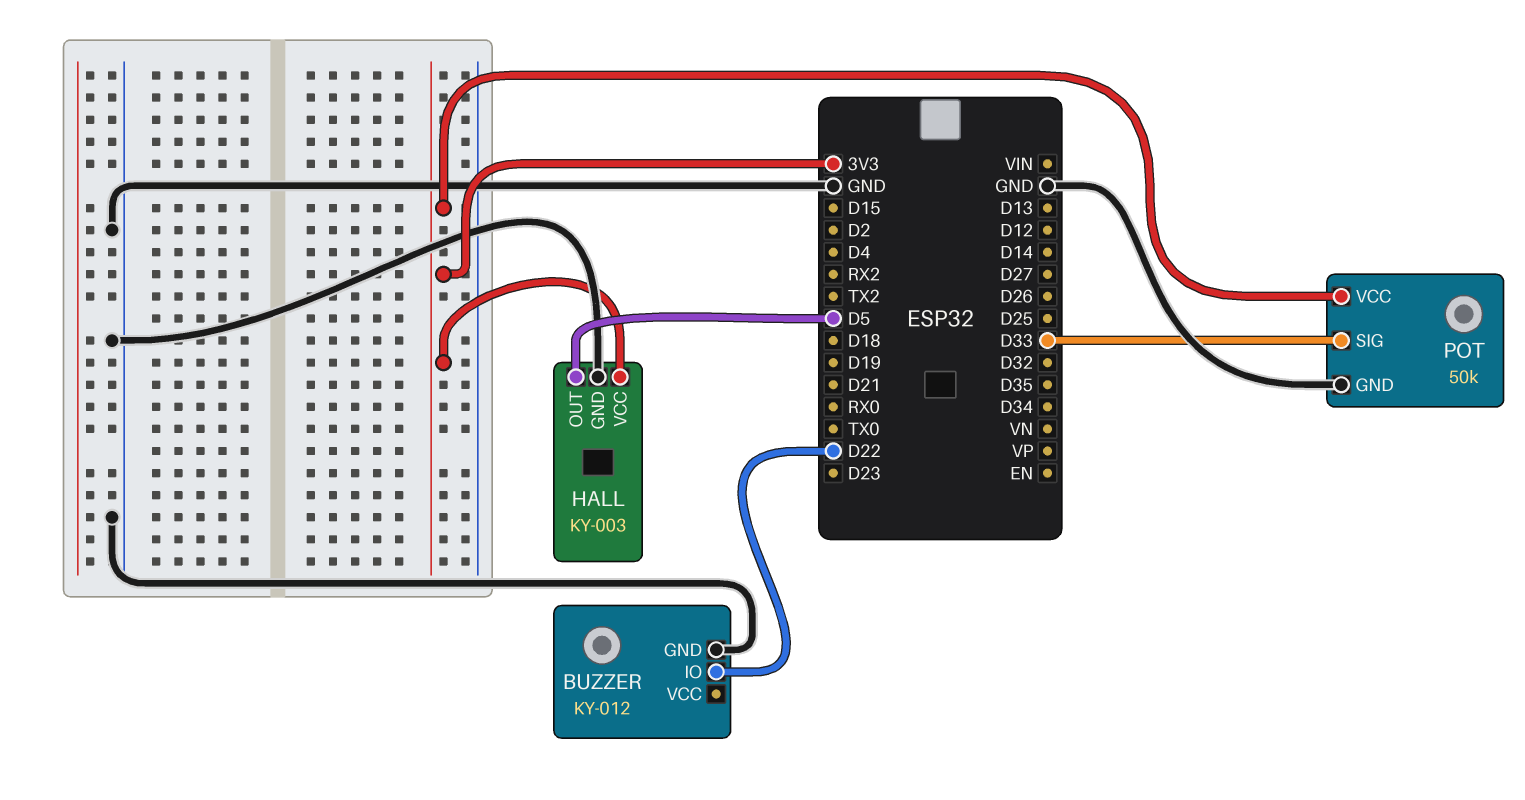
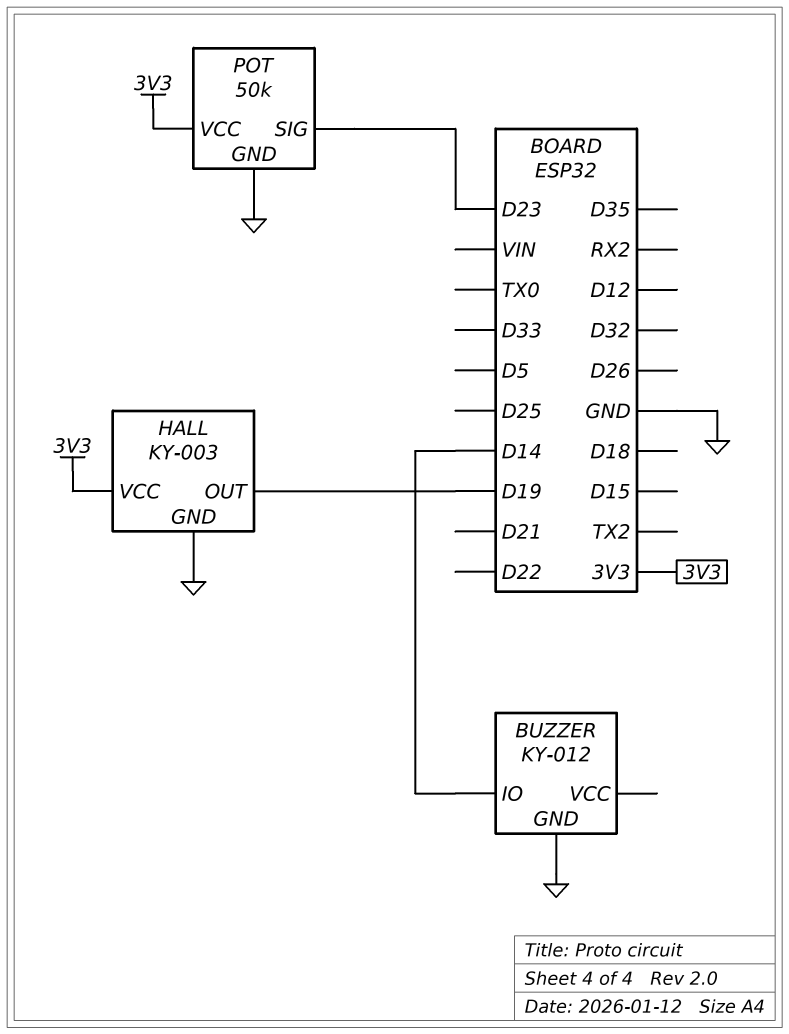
BUZZER pin IO: D22 -> D14
HALL pin OUT: D5 -> D19
POT pin SIG: D33 -> D23

